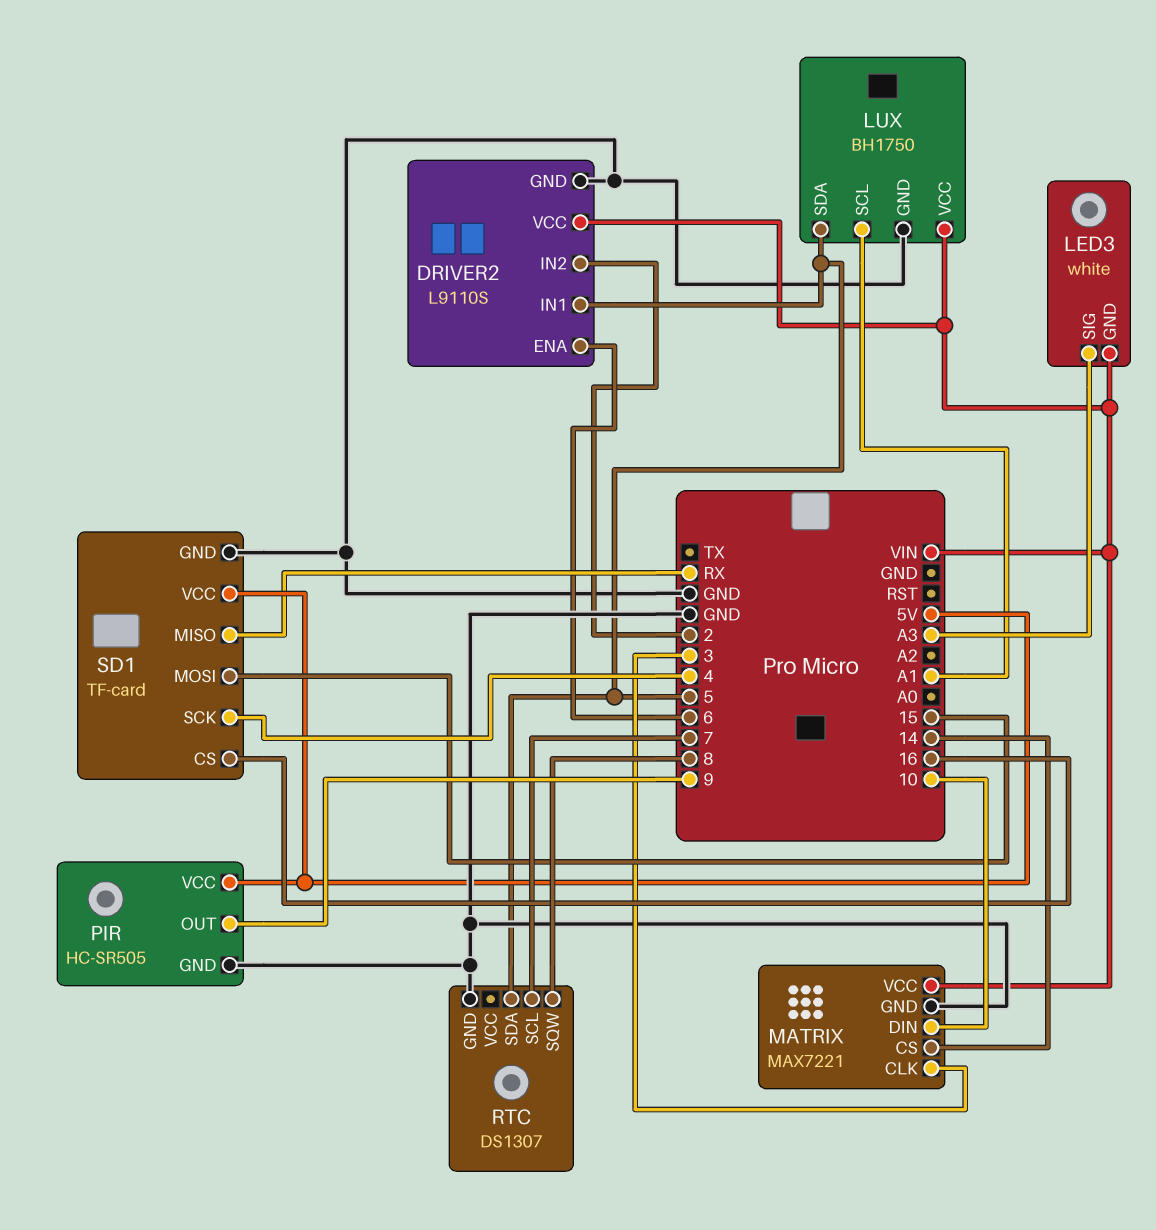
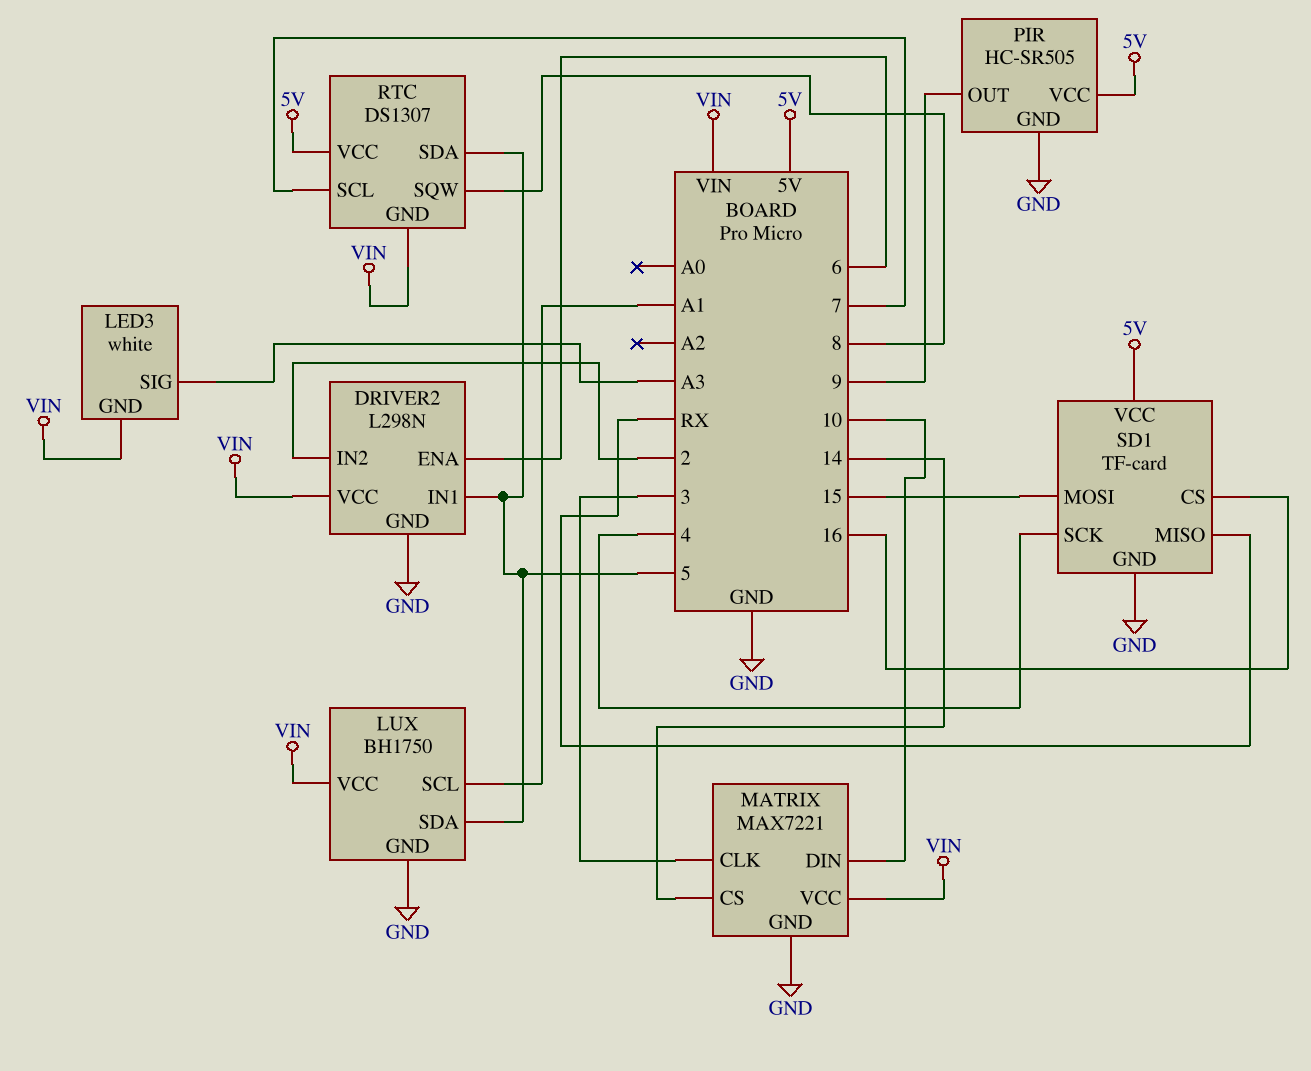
DRIVER2: L9110S -> L298N
RTC pin GND: GND -> VIN
RTC pin VCC: none -> 5V

